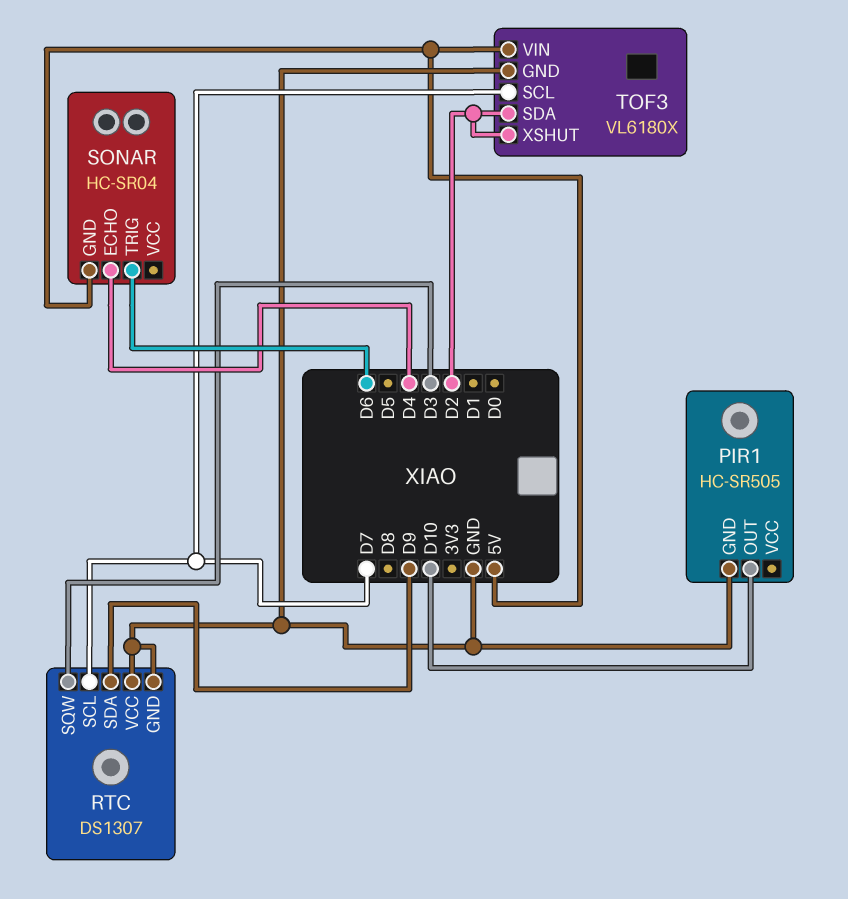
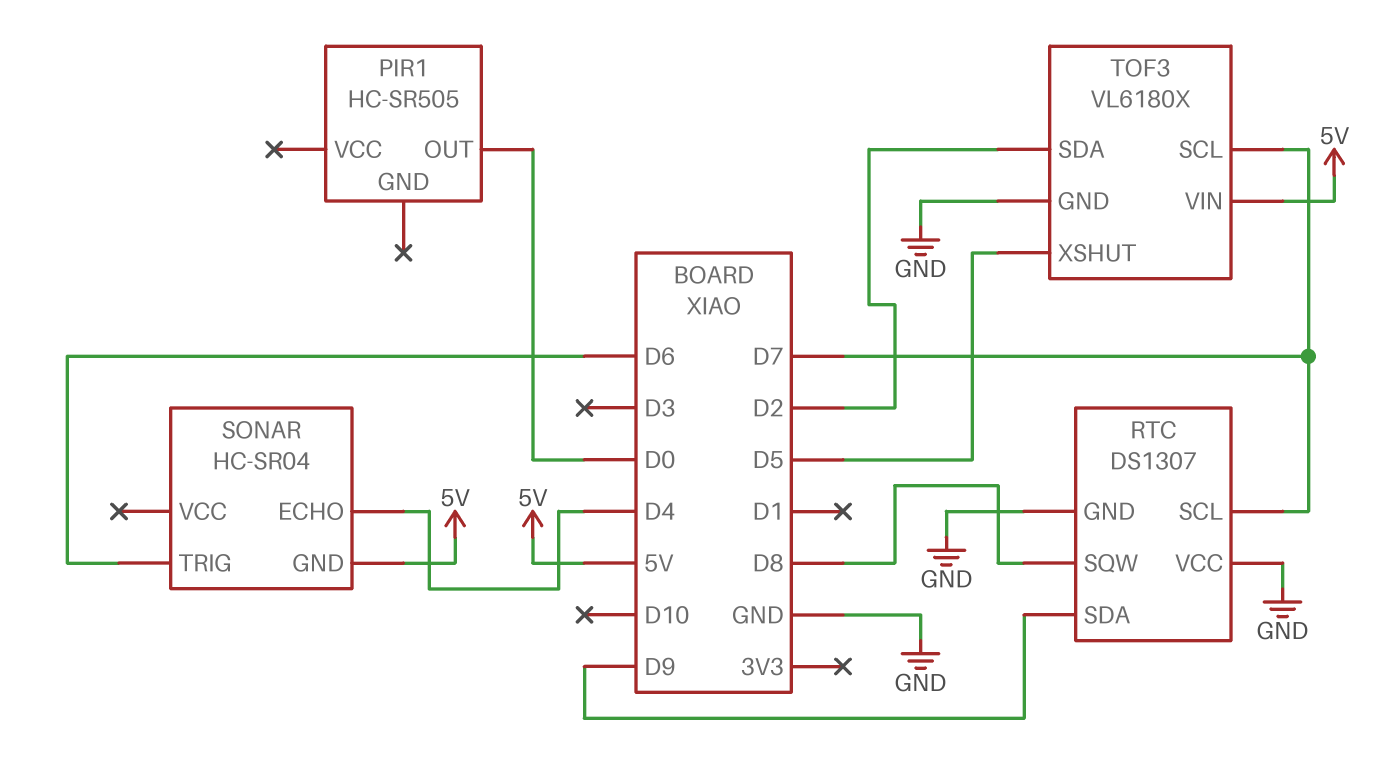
PIR1 pin GND: GND -> none
PIR1 pin OUT: D10 -> D0
RTC pin SQW: D3 -> D8
TOF3 pin XSHUT: D2 -> D5

